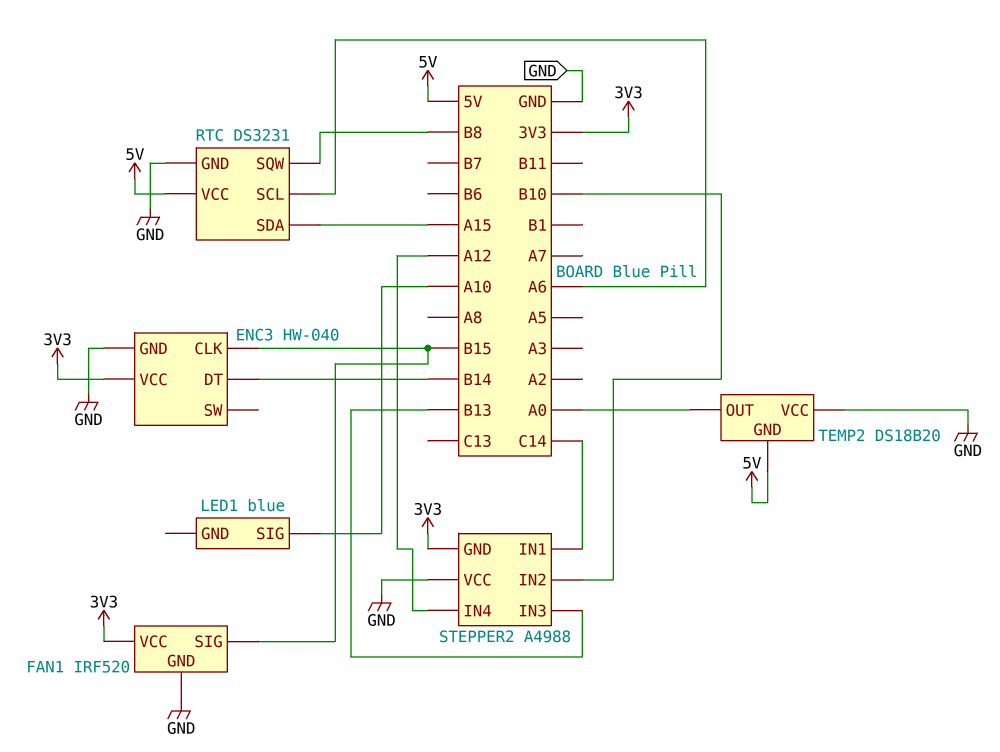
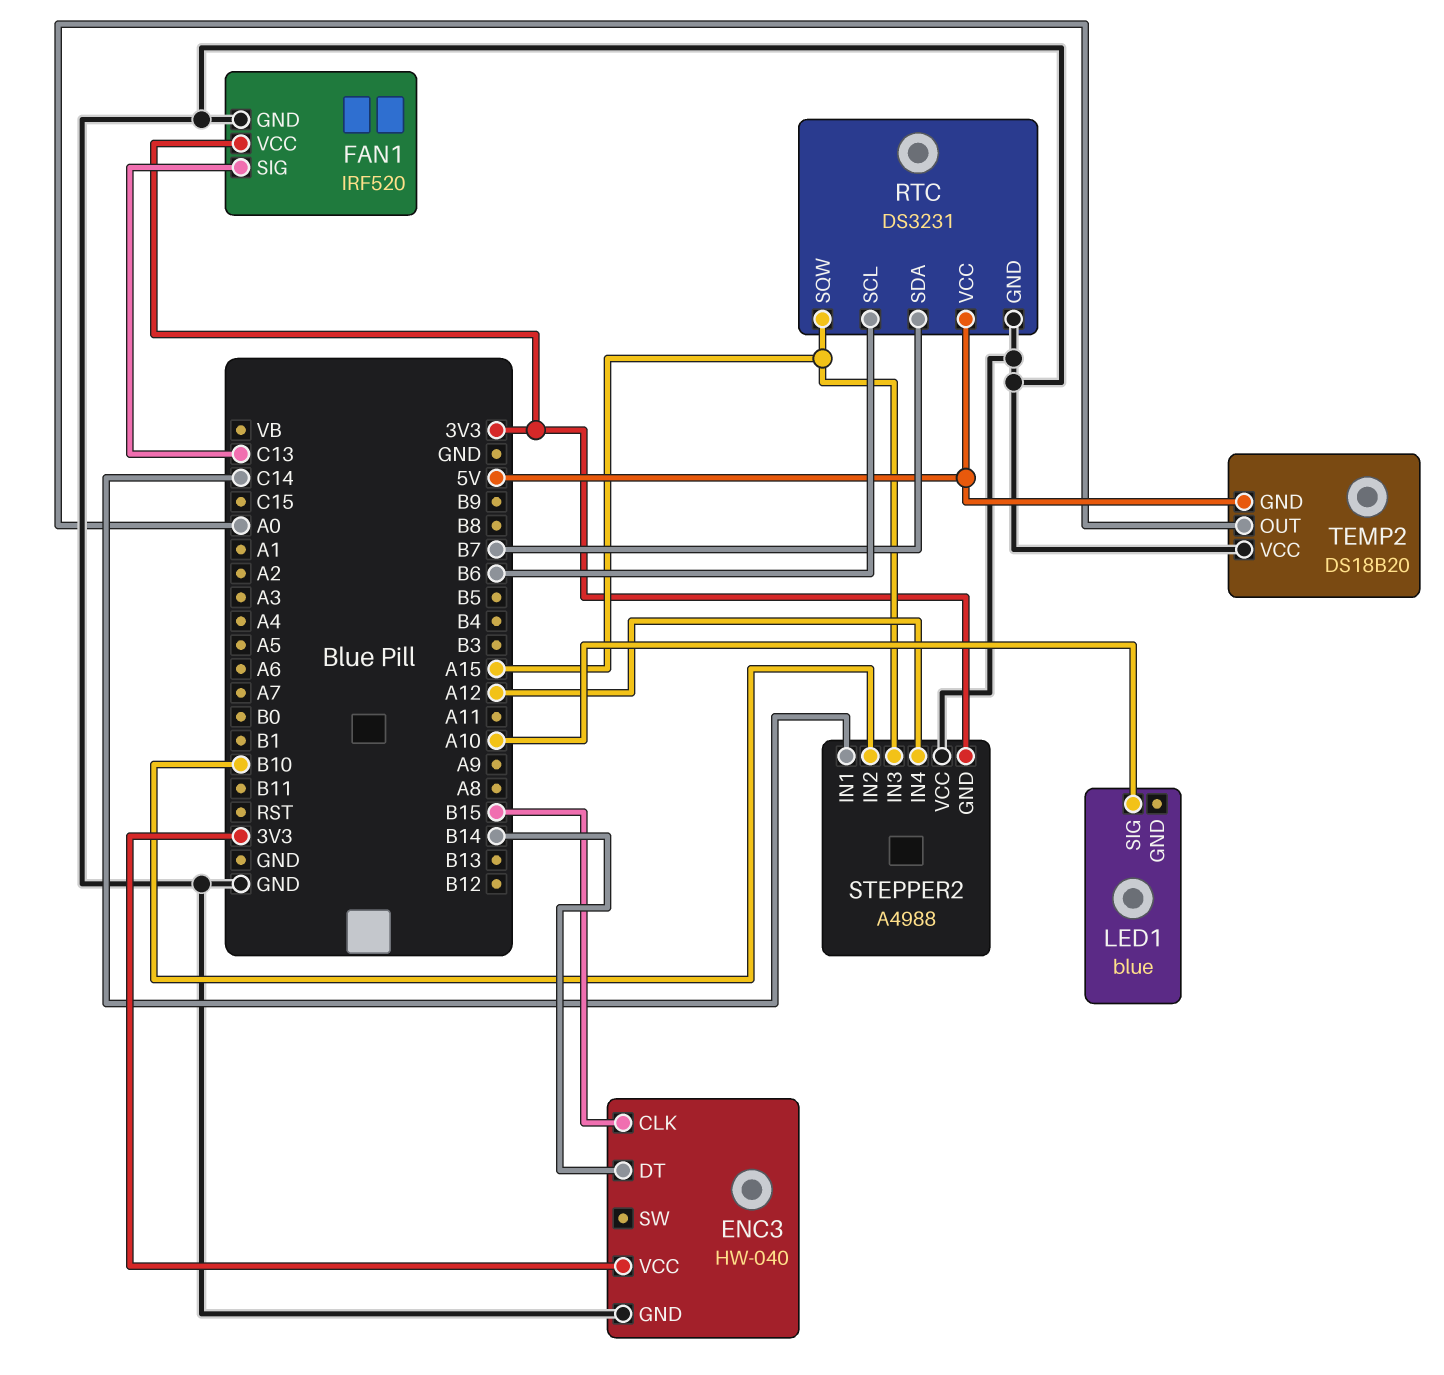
FAN1 pin SIG: B15 -> C13
RTC pin SCL: A6 -> B6
RTC pin SDA: A15 -> B7
RTC pin SQW: B8 -> A15
STEPPER2 pin IN3: B13 -> A15

